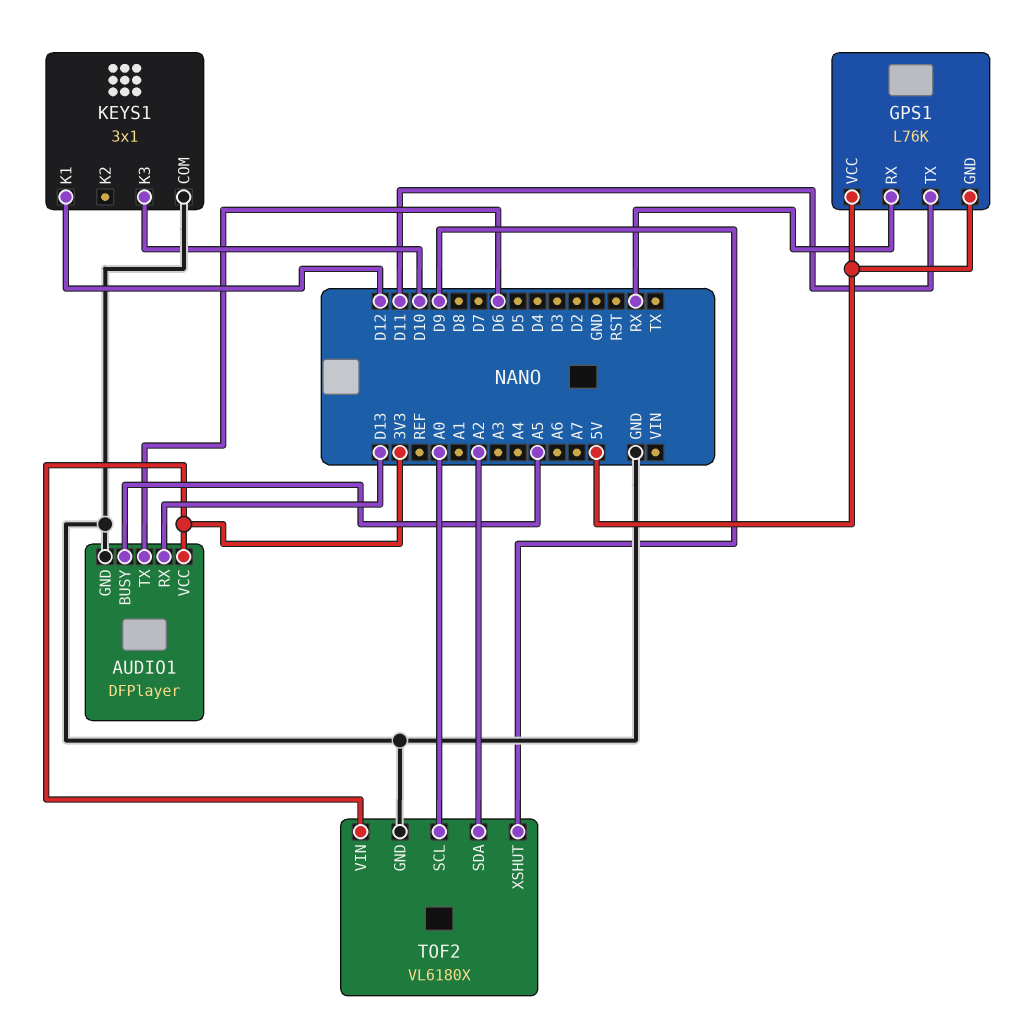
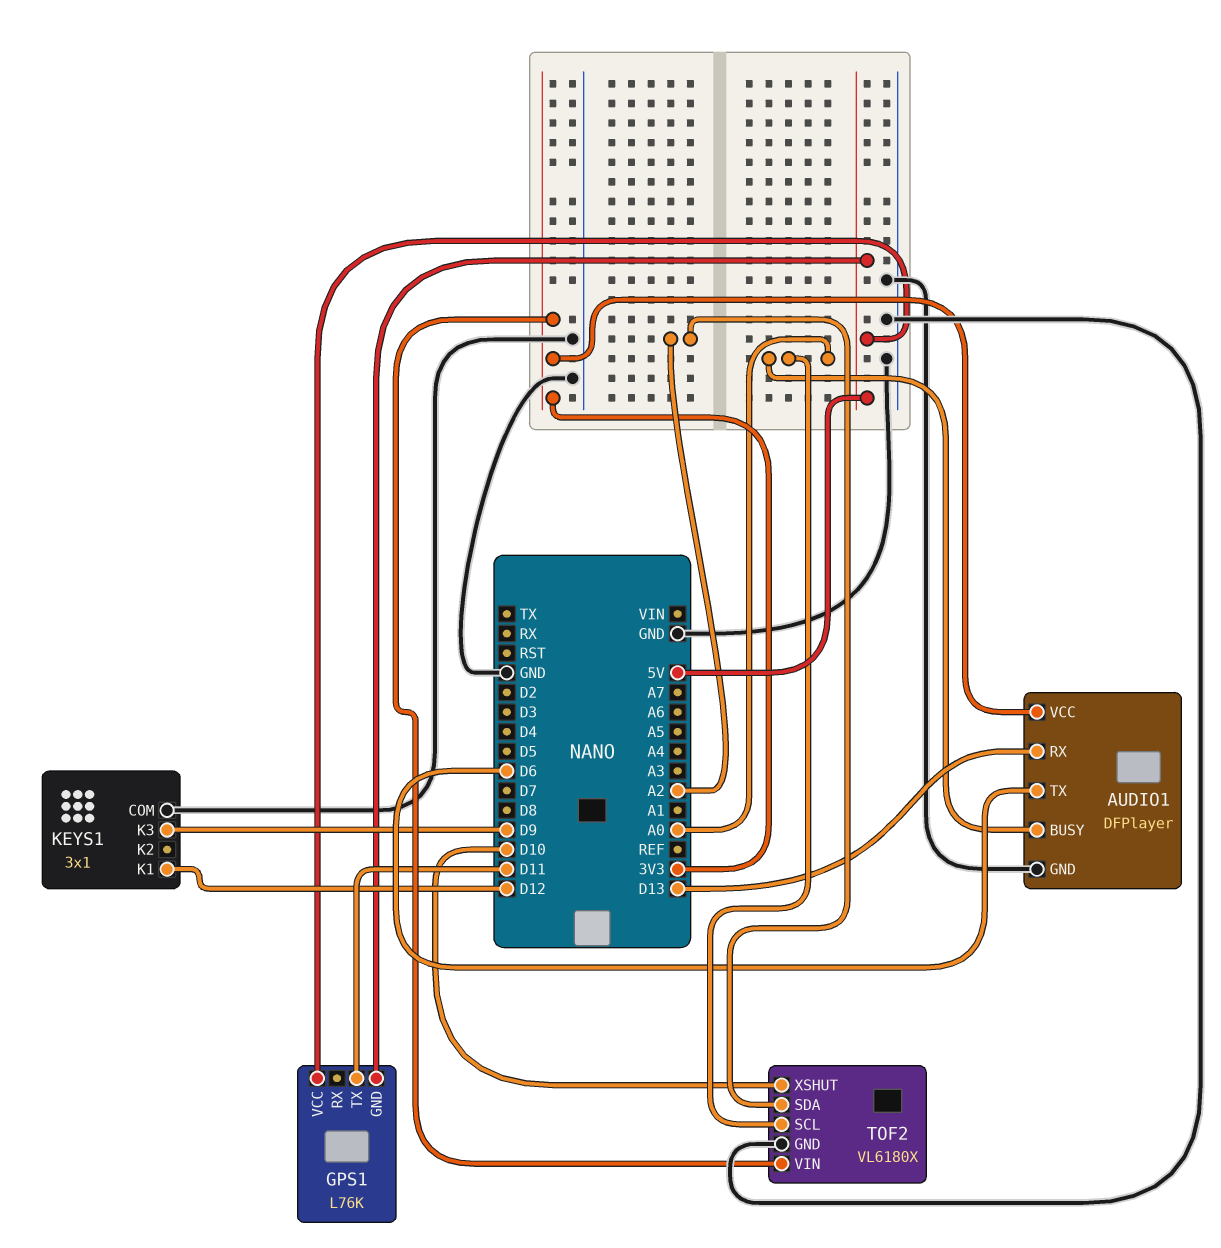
AUDIO1 pin BUSY: A5 -> A0
GPS1 pin RX: RX -> none
KEYS1 pin K3: D10 -> D9
TOF2 pin XSHUT: D9 -> D10

